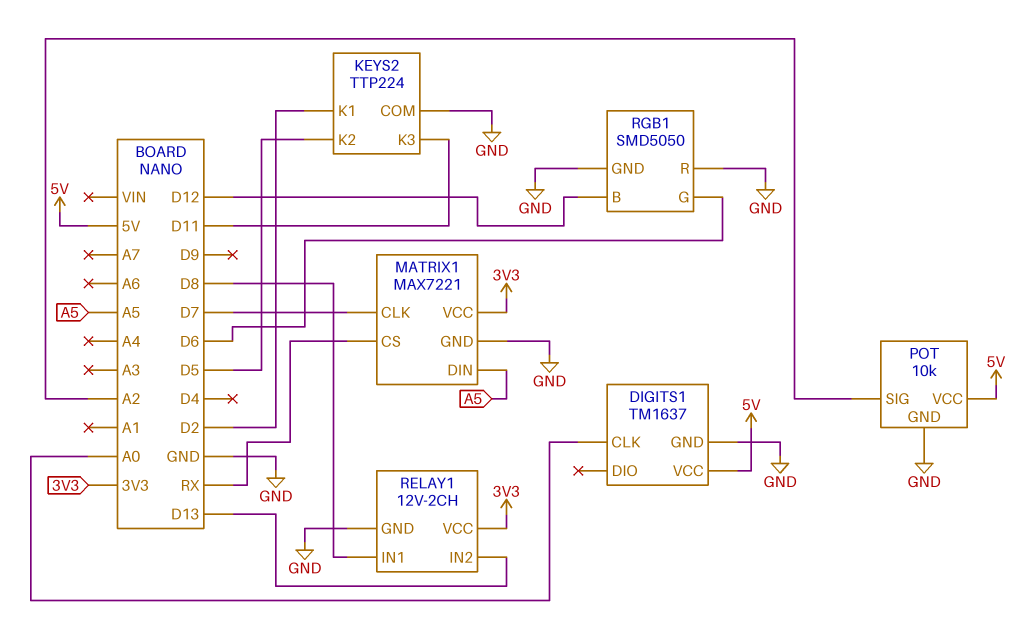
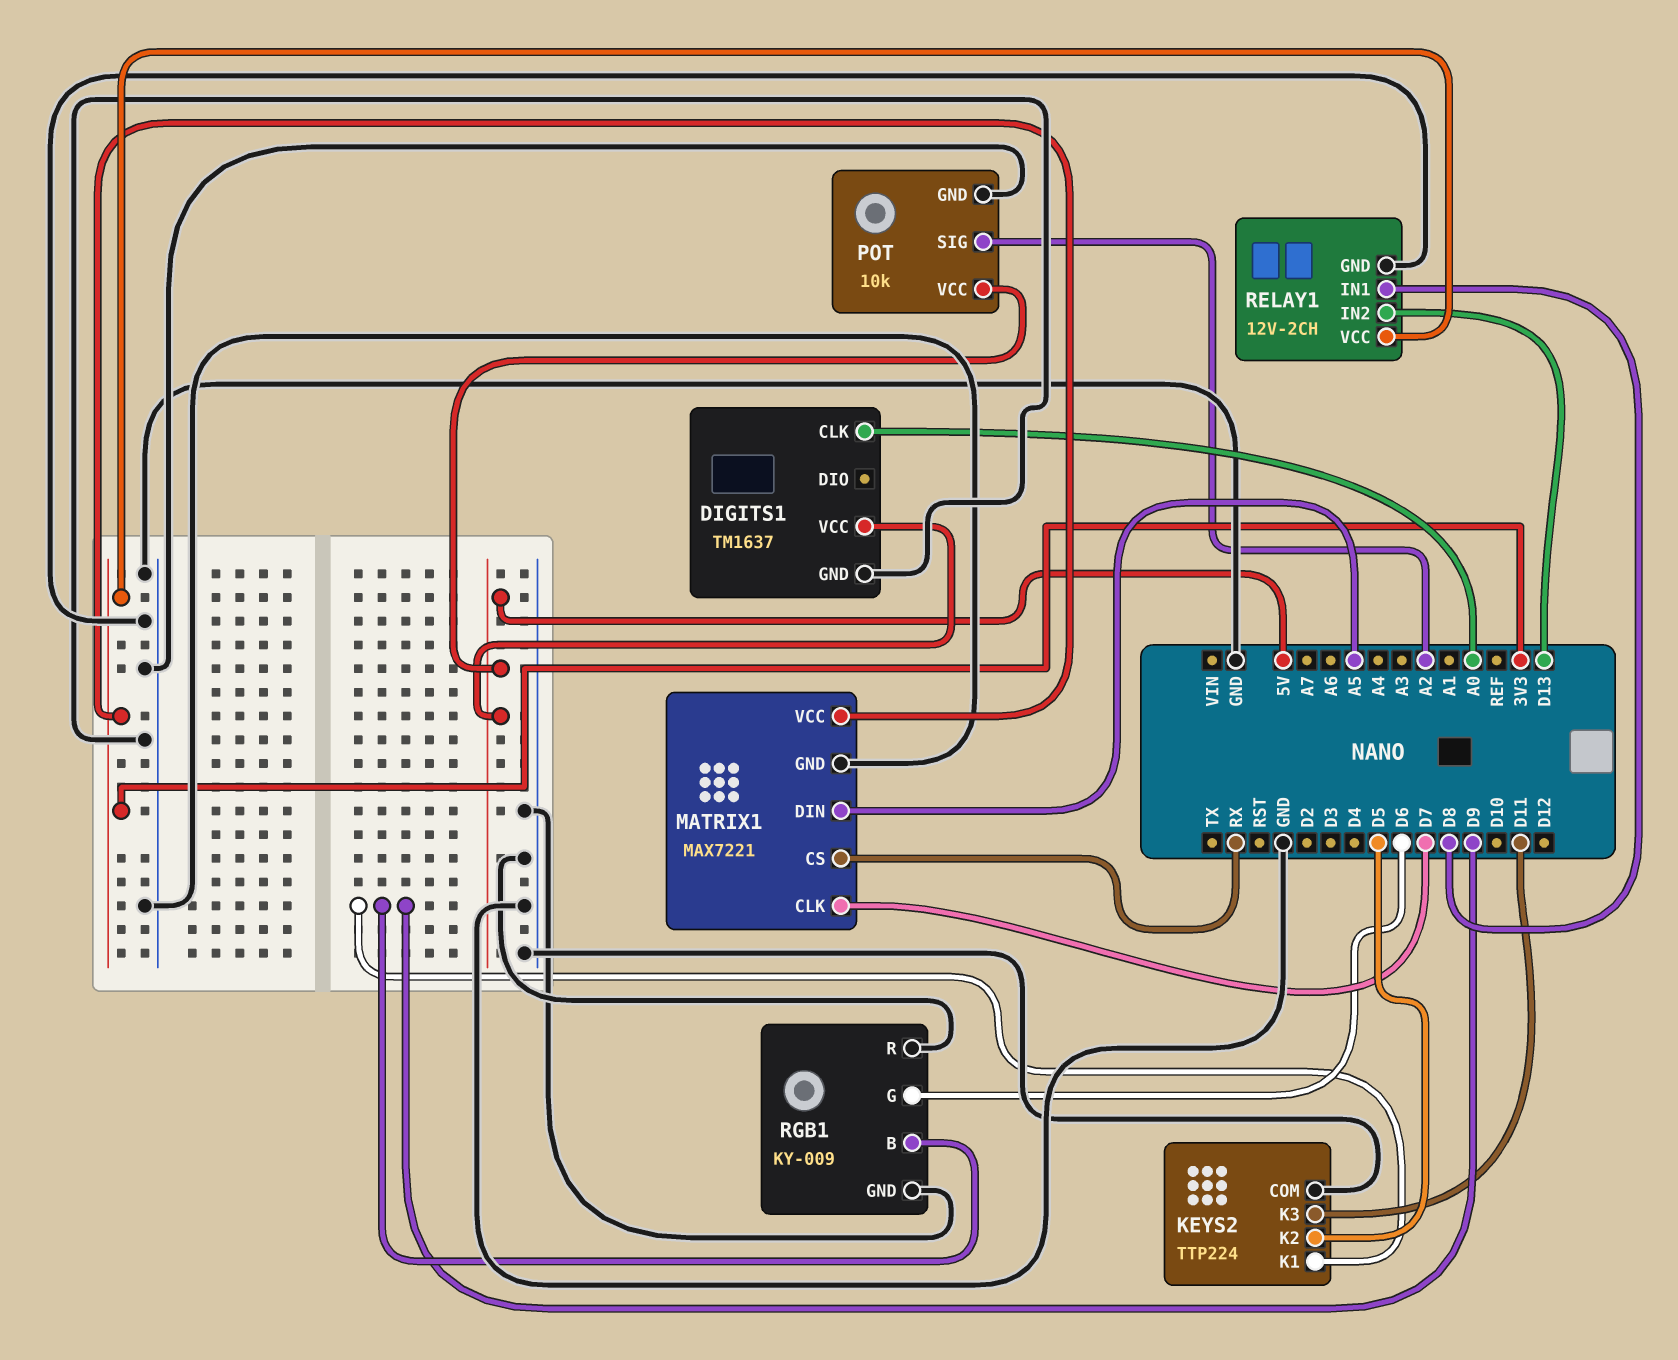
KEYS2 pin K1: D2 -> D9
RGB1: SMD5050 -> KY-009
RGB1 pin B: D12 -> D9

